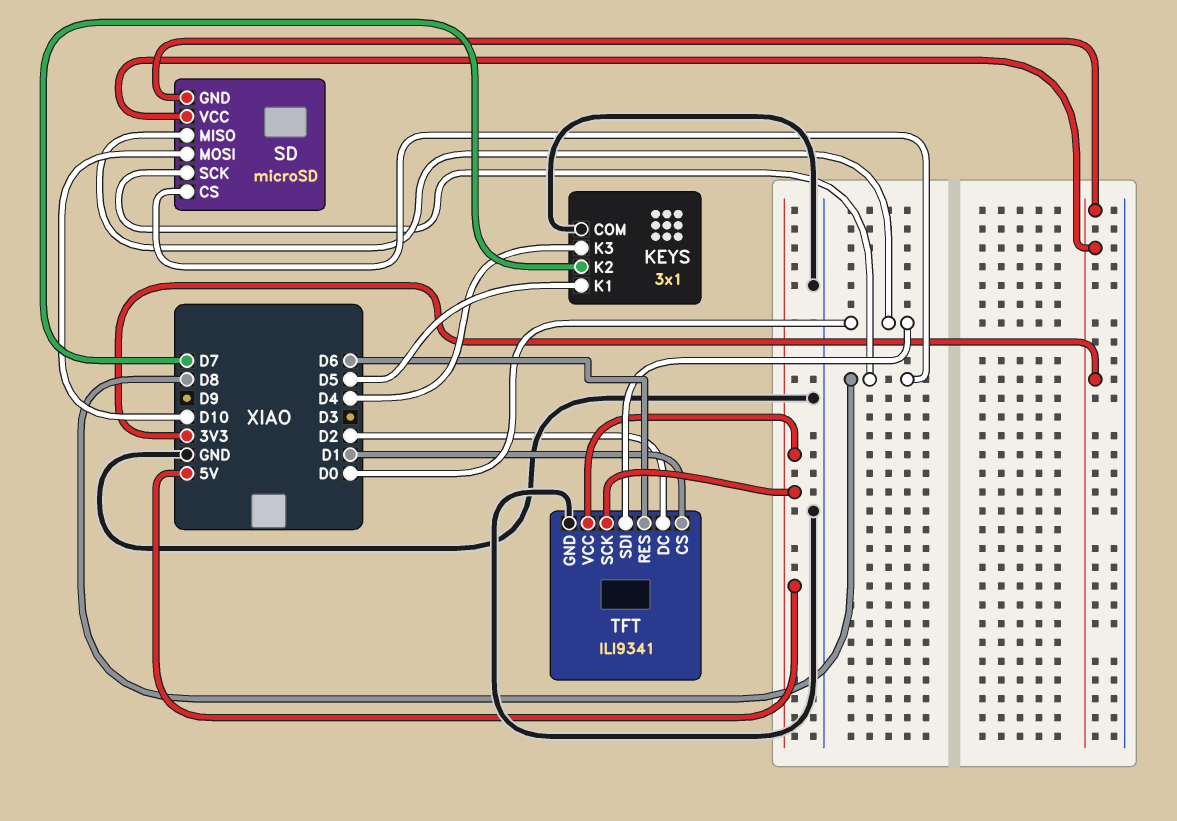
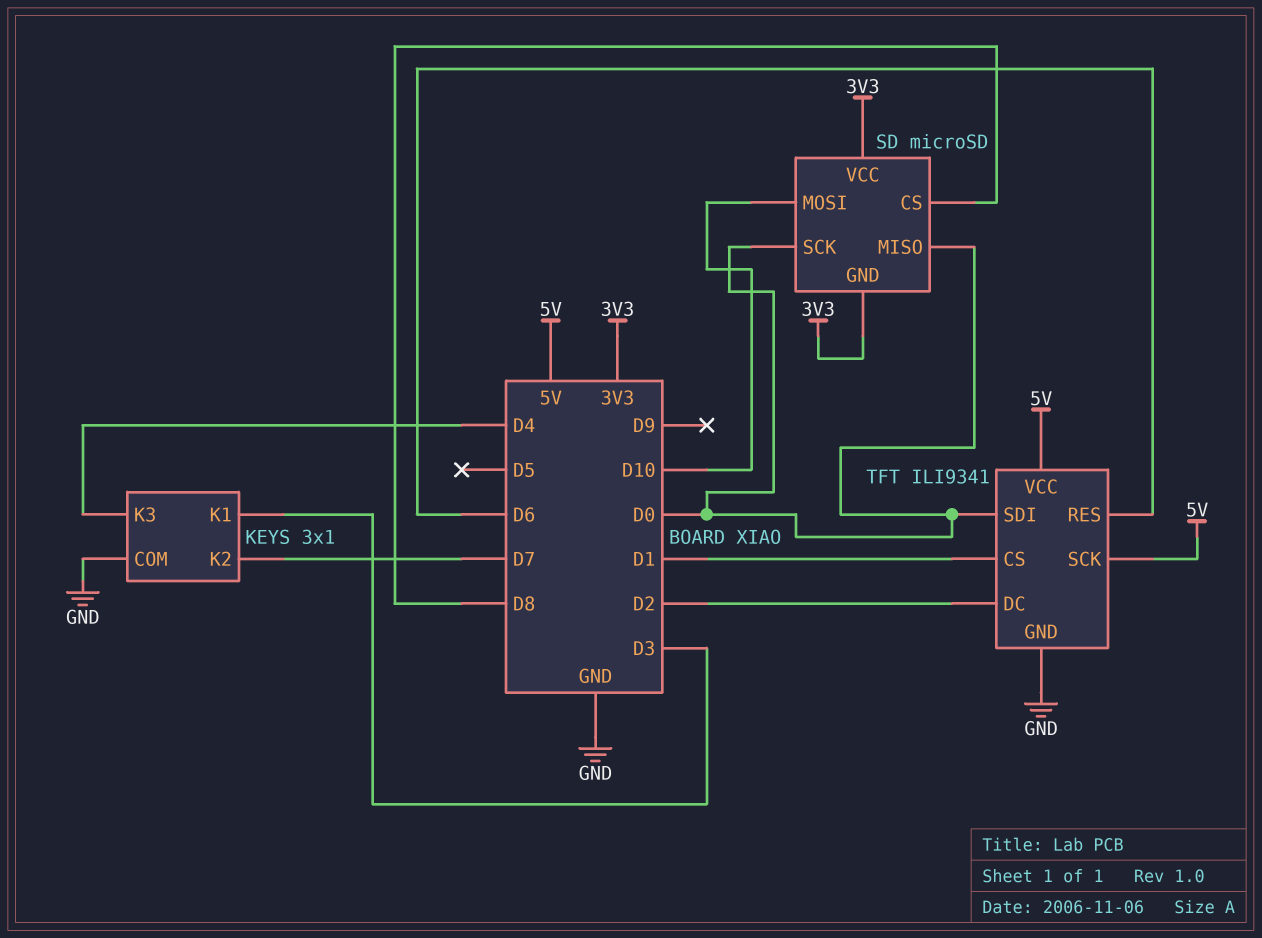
KEYS pin K1: D5 -> D3
SD pin SCK: D8 -> D0

